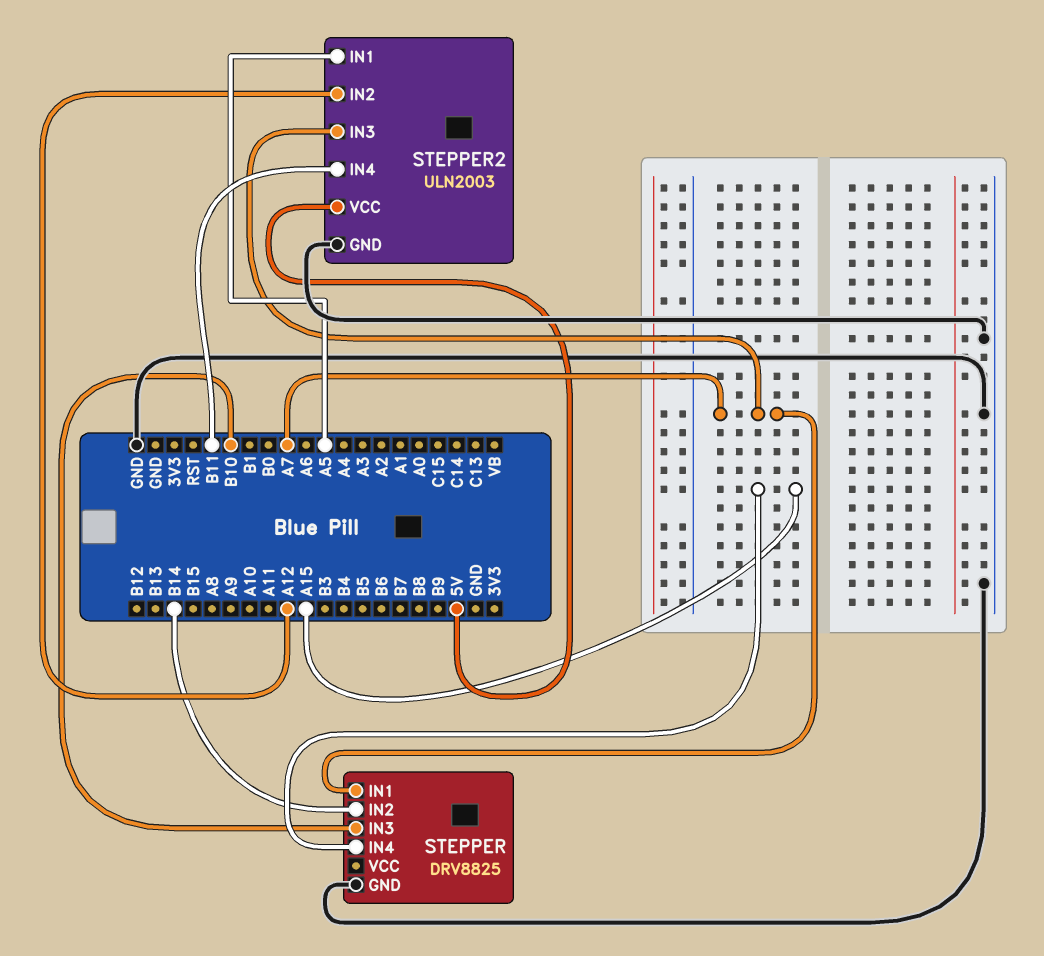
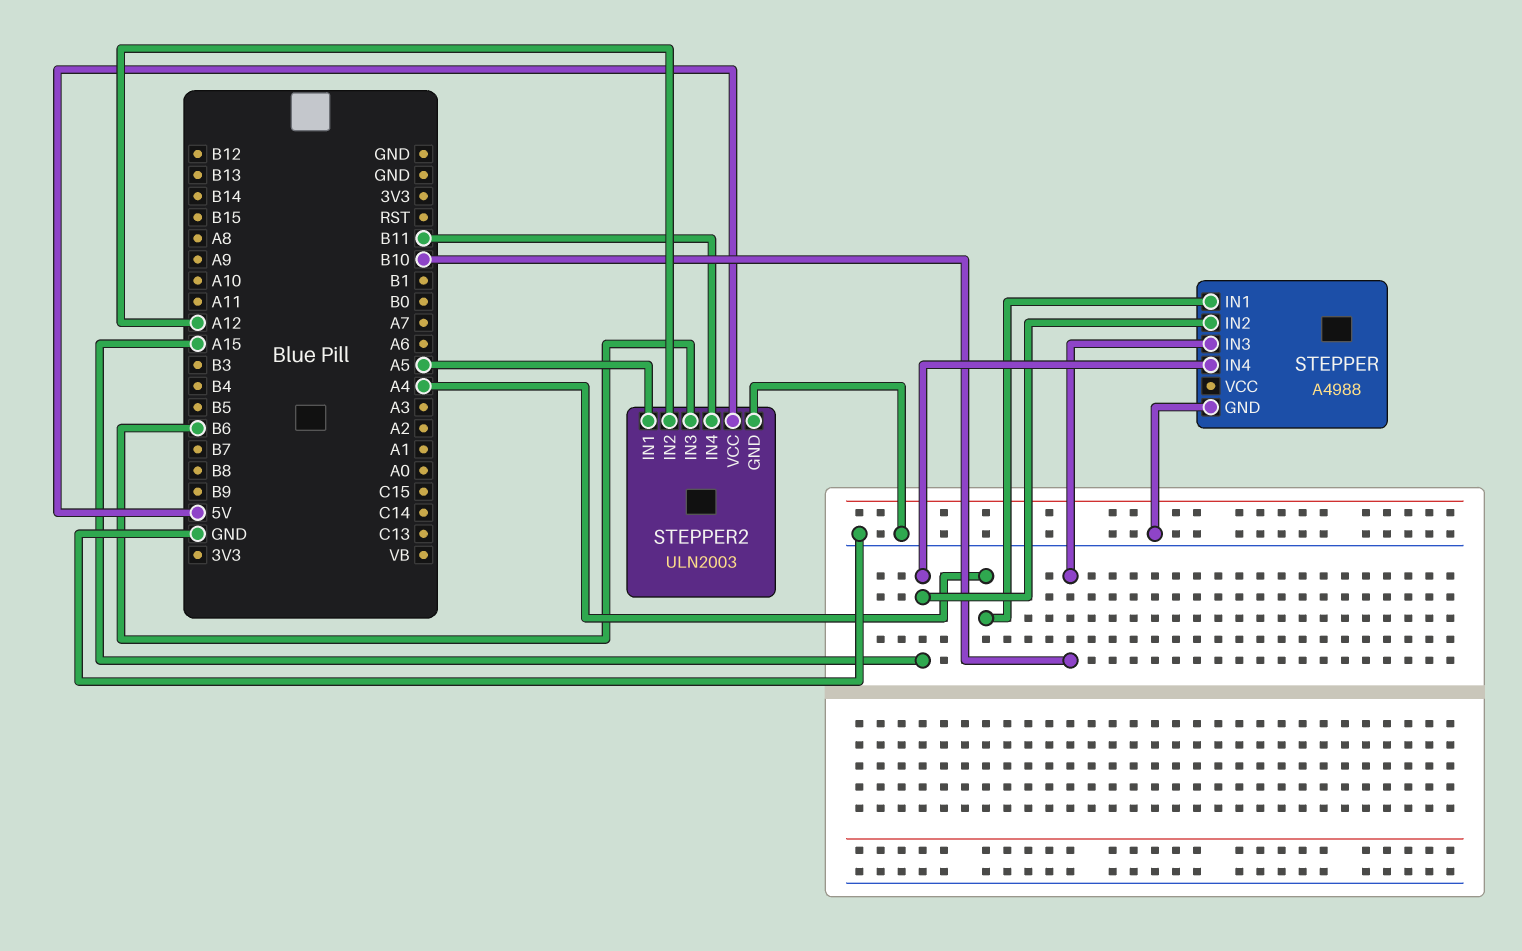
STEPPER: DRV8825 -> A4988
STEPPER pin IN1: A7 -> A4
STEPPER pin IN2: B14 -> A15
STEPPER2 pin IN3: A7 -> B6

